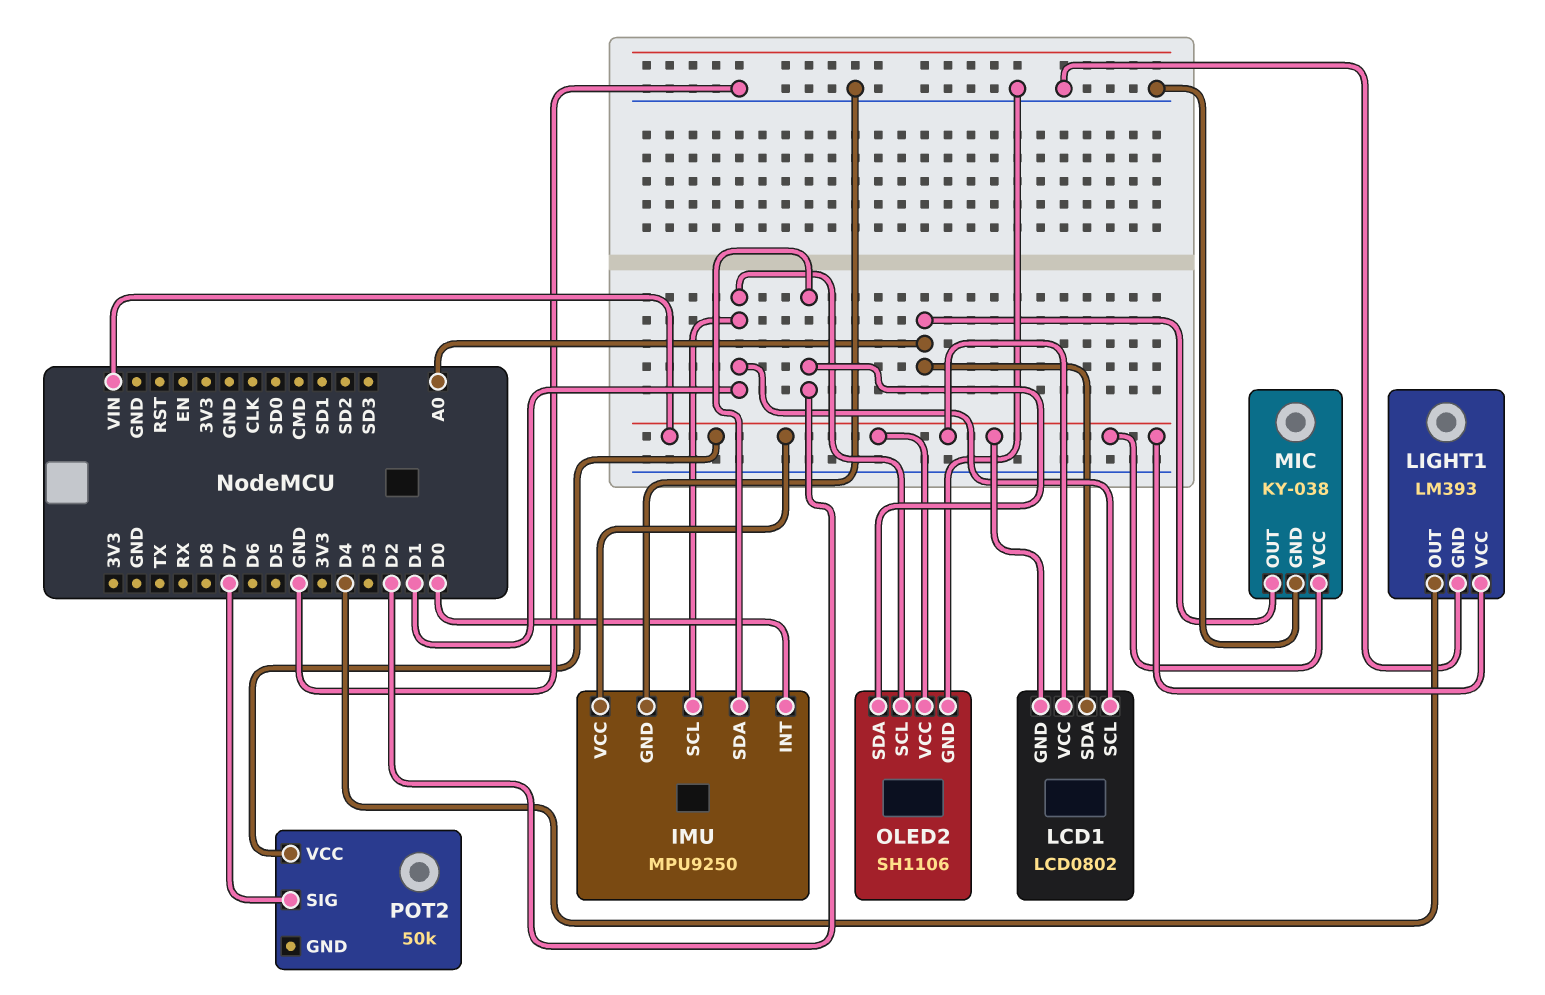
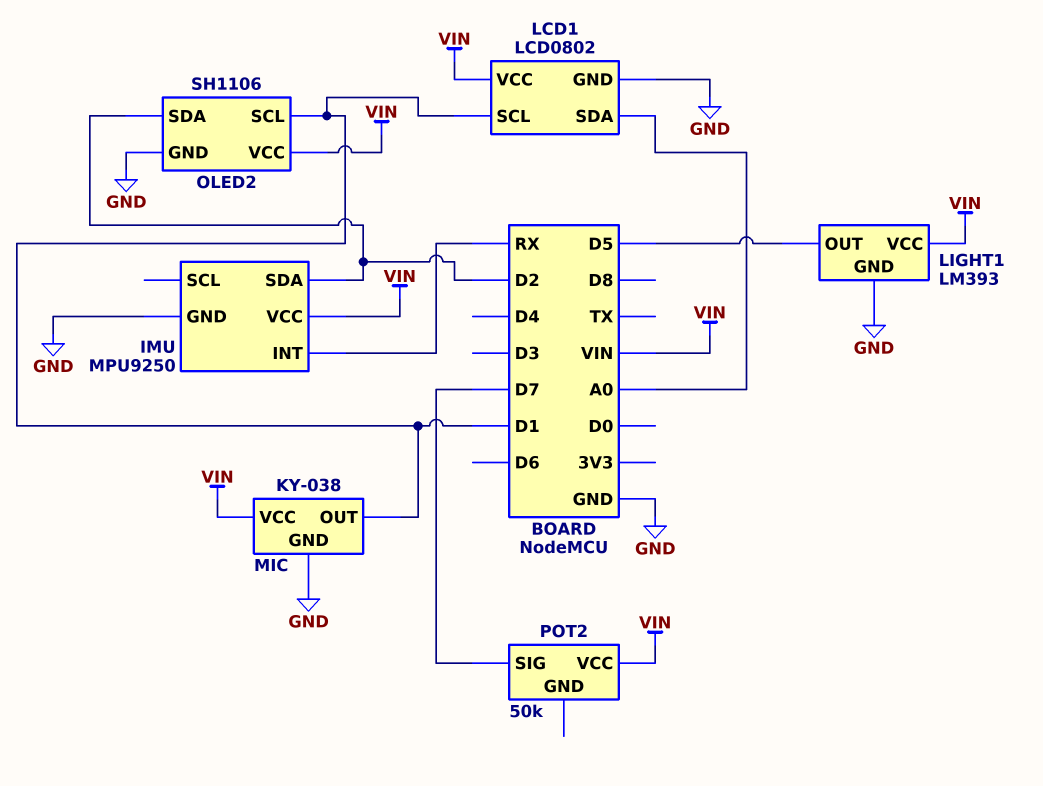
IMU pin INT: D0 -> RX
IMU pin SCL: D1 -> none
LCD1 pin GND: VIN -> GND
LIGHT1 pin OUT: D4 -> D5
MIC pin OUT: A0 -> D1

